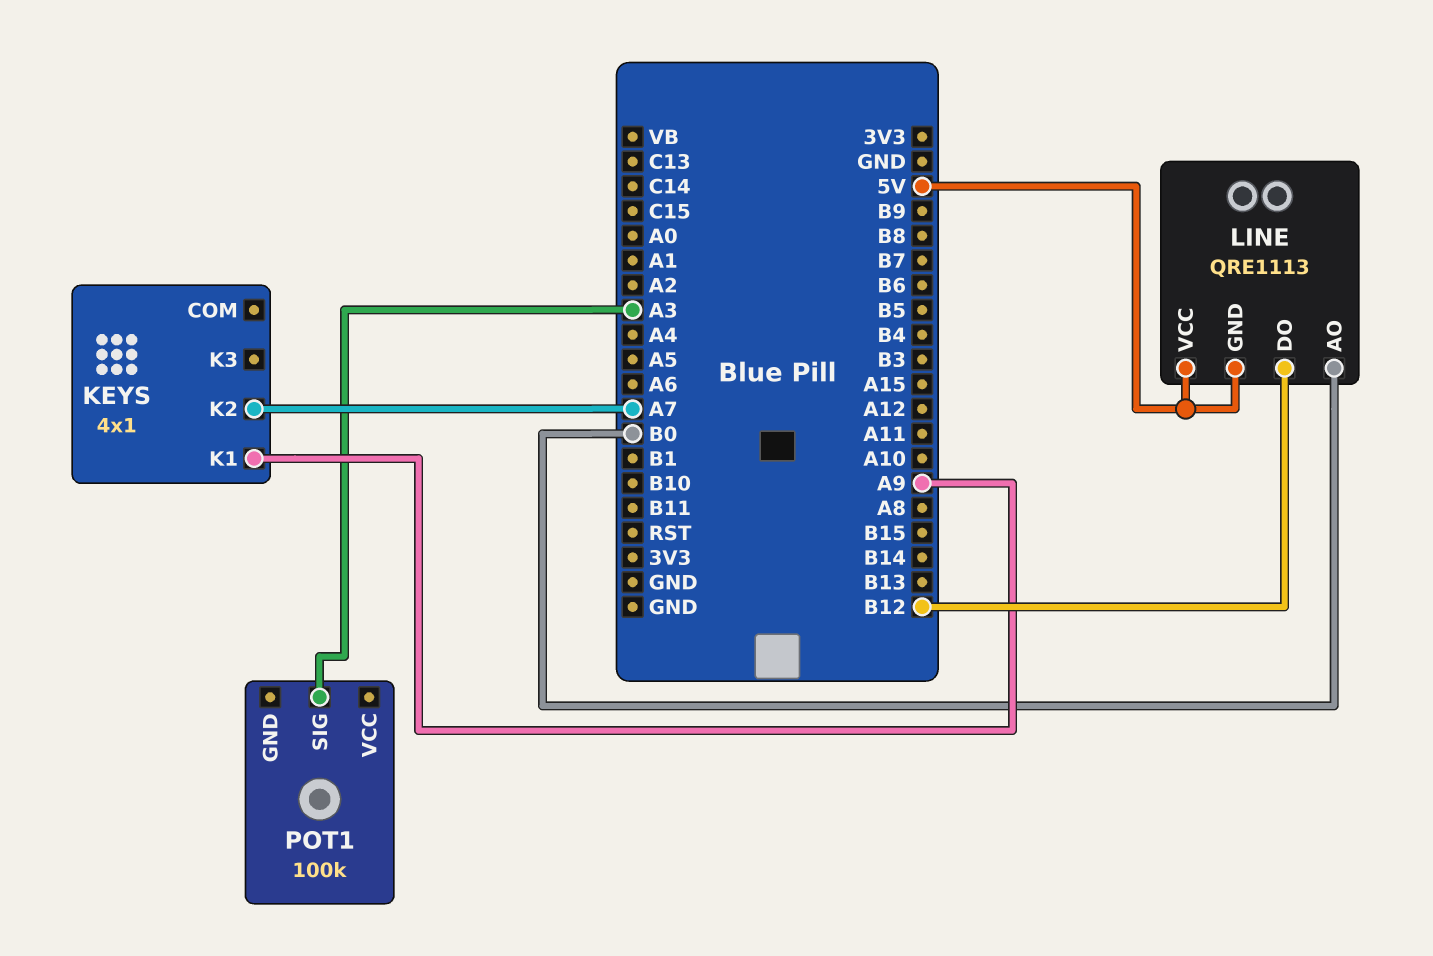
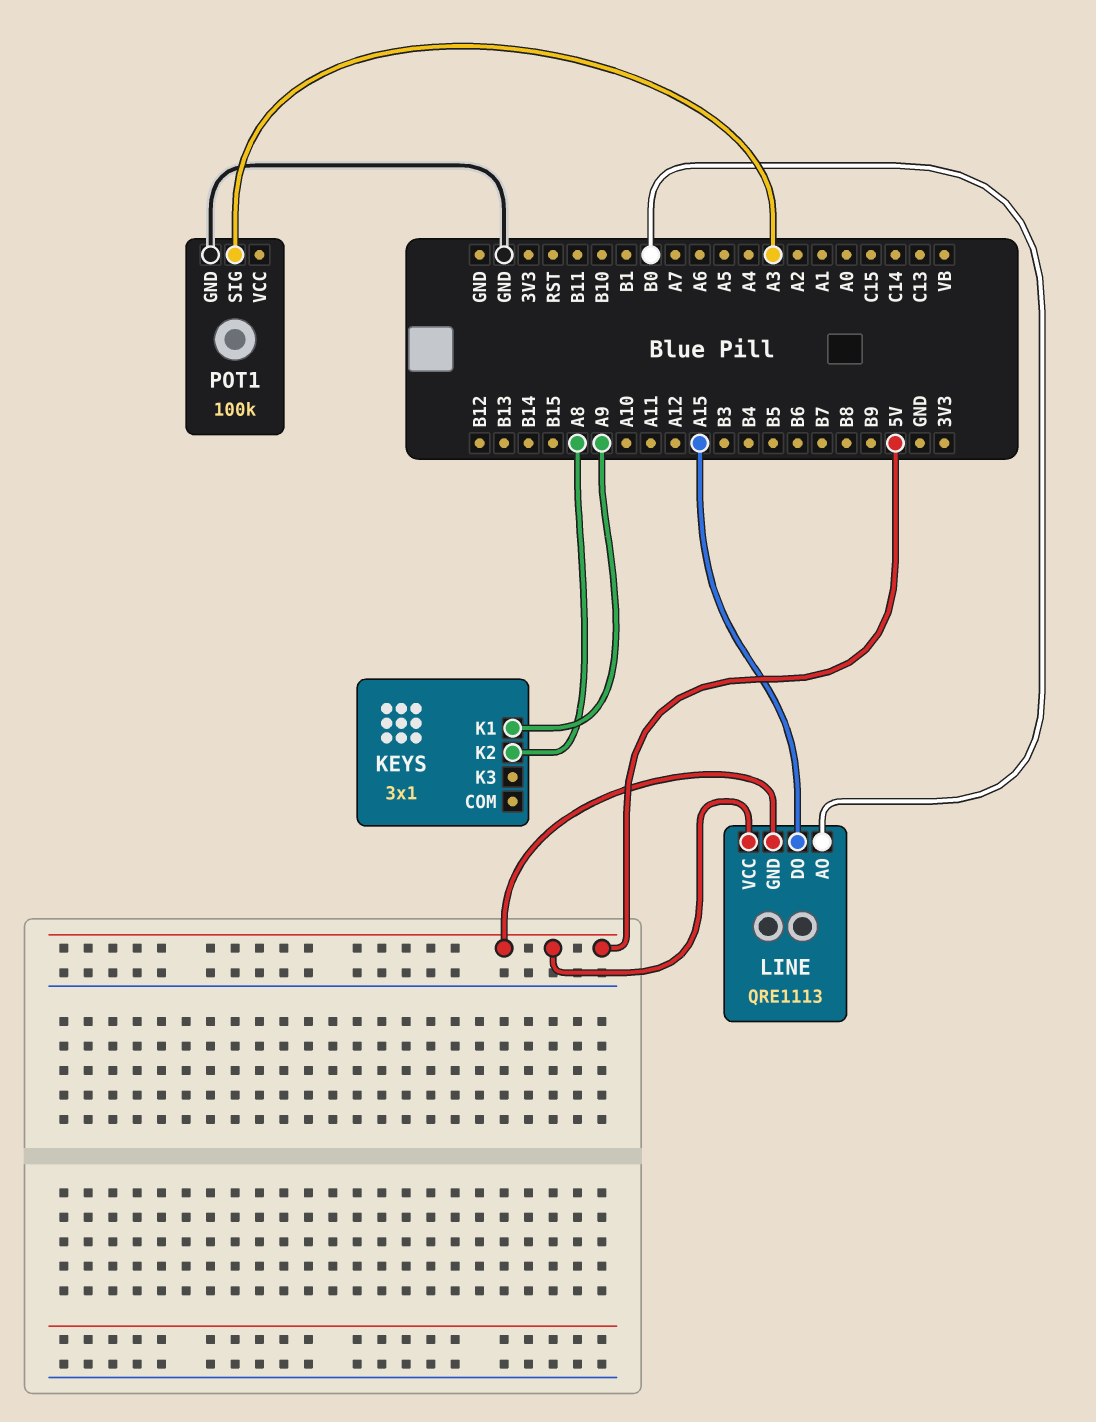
KEYS: 4x1 -> 3x1
KEYS pin K2: A7 -> A8
LINE pin DO: B12 -> A15
POT1 pin GND: none -> GND

